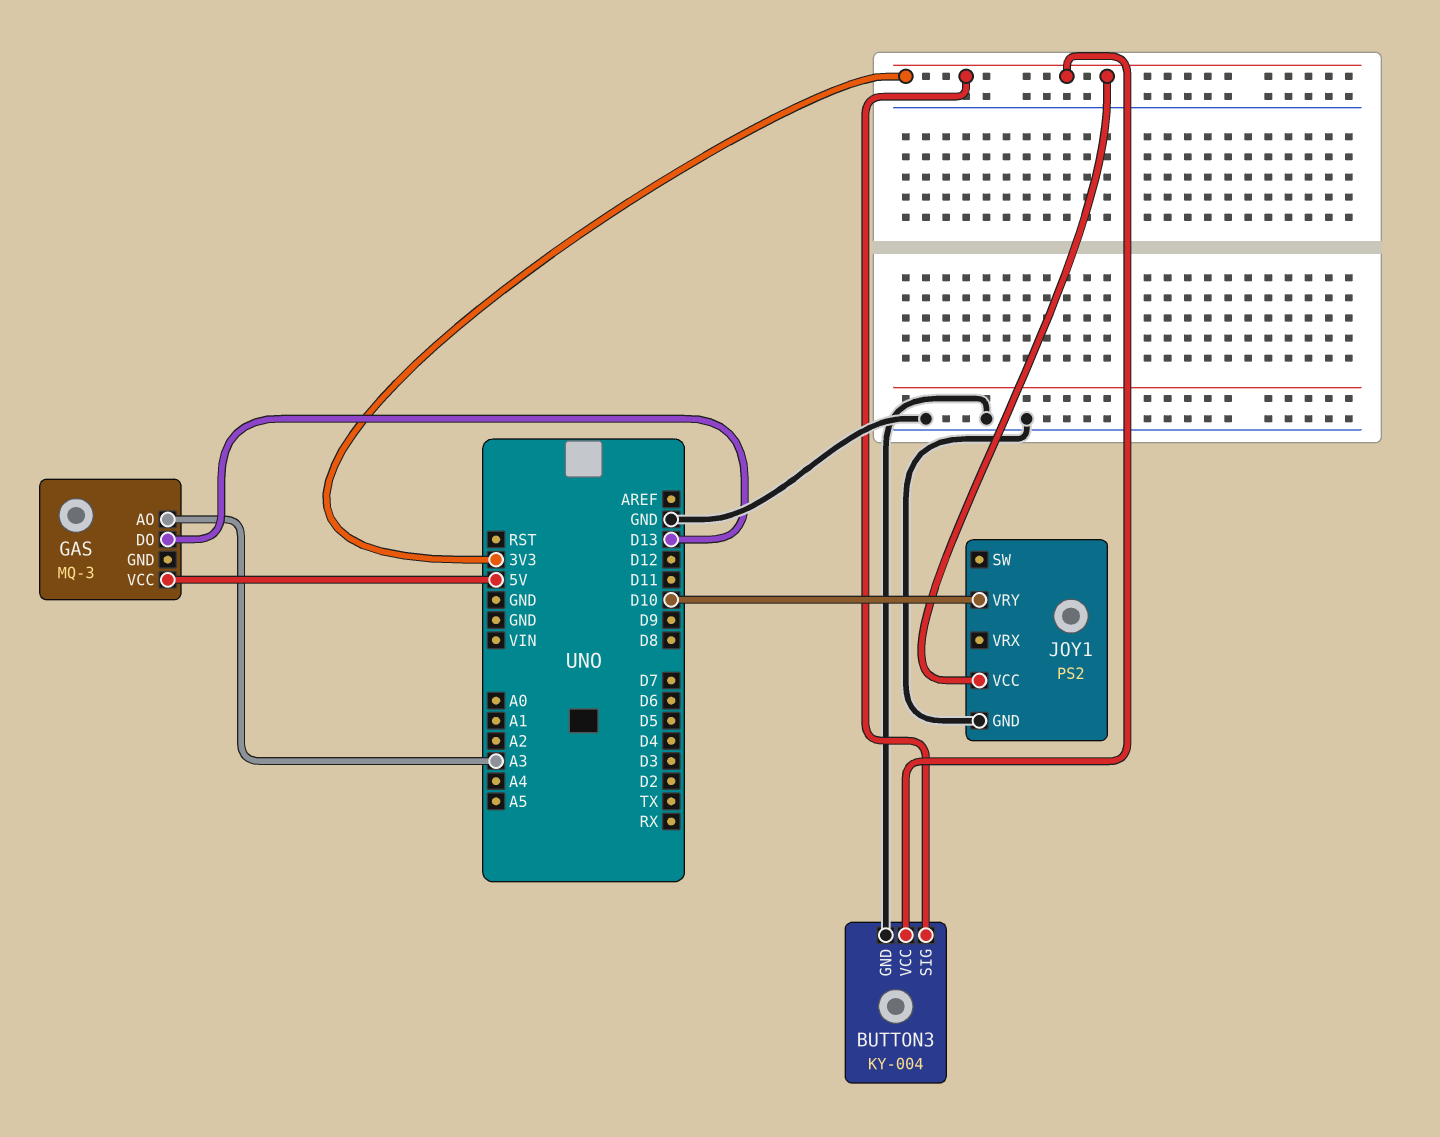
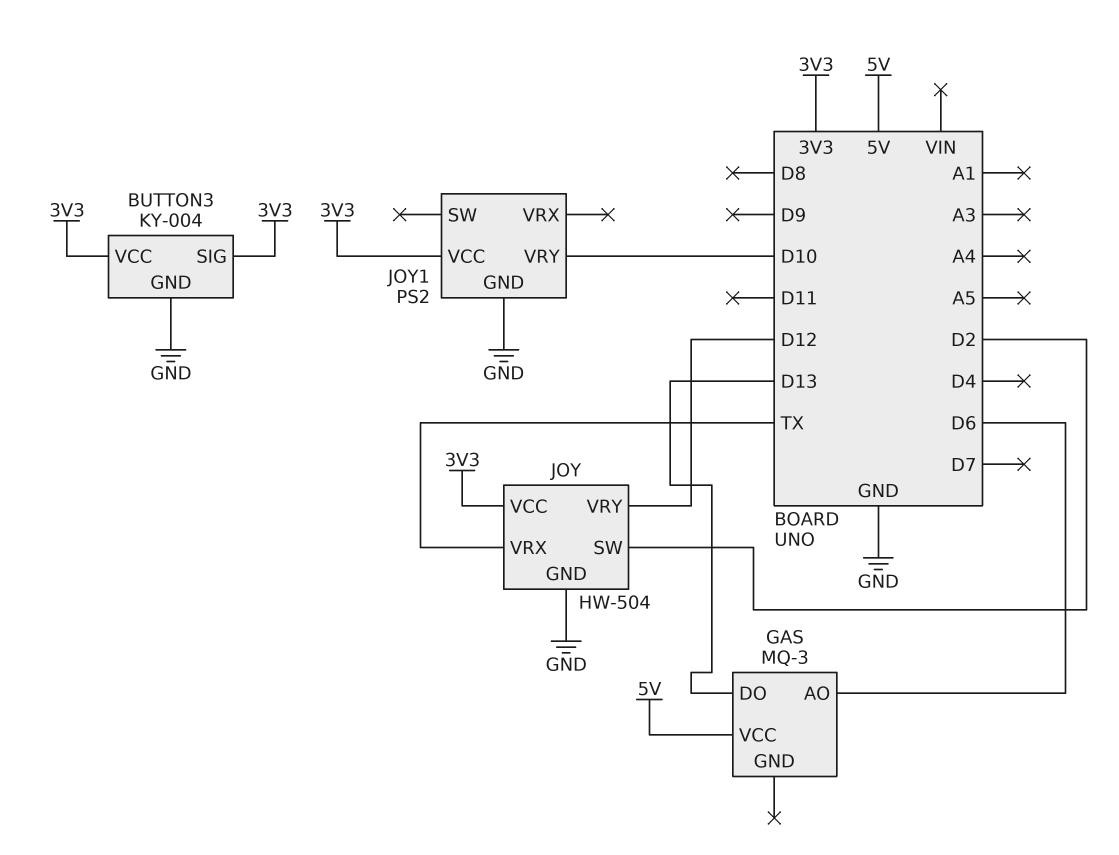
GAS pin AO: A3 -> D6
JOY: none -> HW-504
JOY pin GND: none -> GND
JOY pin SW: none -> D2
JOY pin VCC: none -> 3V3
JOY pin VRX: none -> TX
JOY pin VRY: none -> D12

